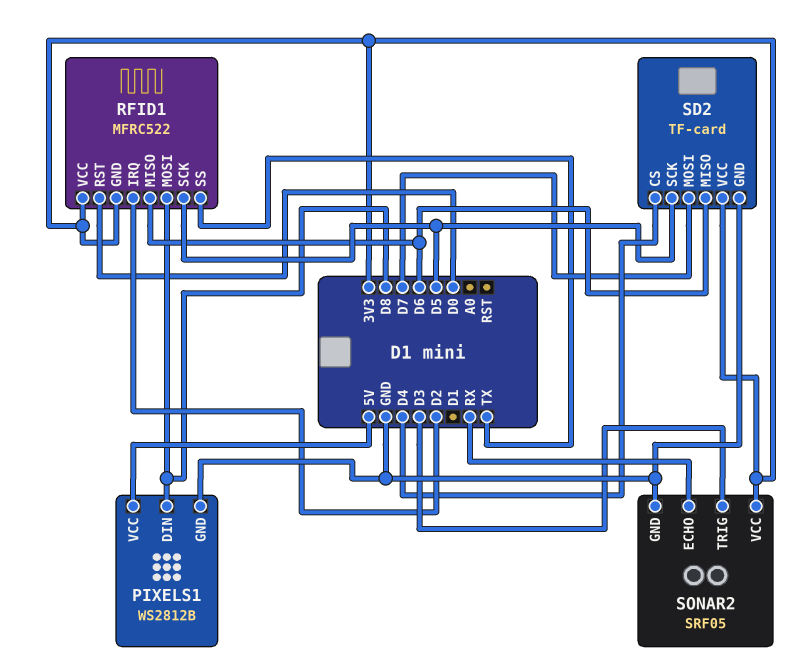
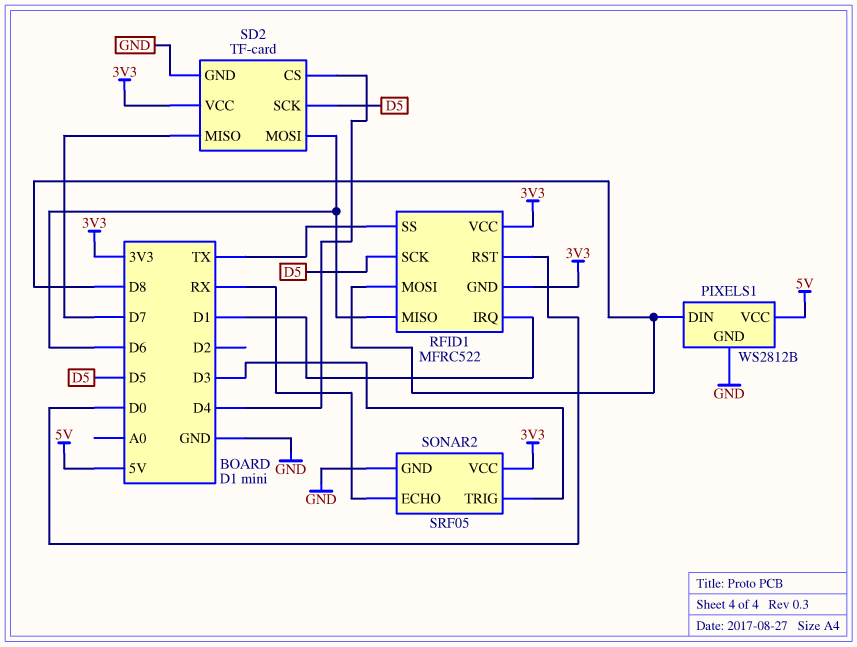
RFID1 pin IRQ: D2 -> D1
SD2 pin MISO: D6 -> D7
SD2 pin MOSI: D7 -> D6

